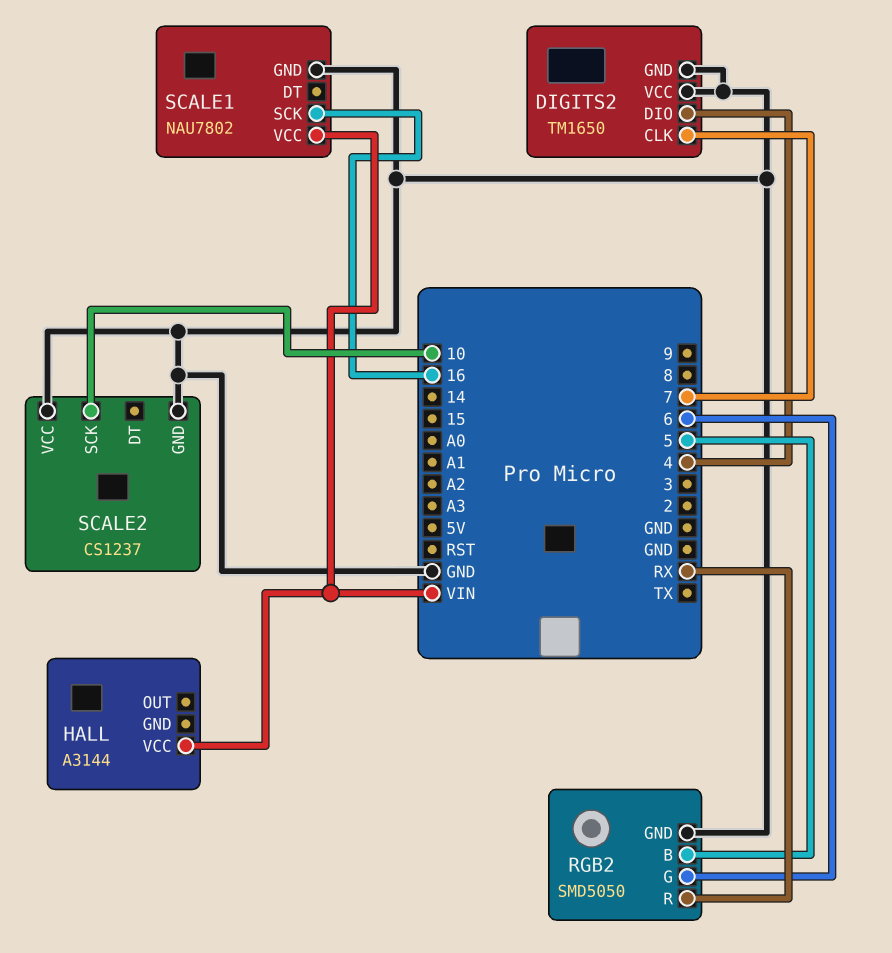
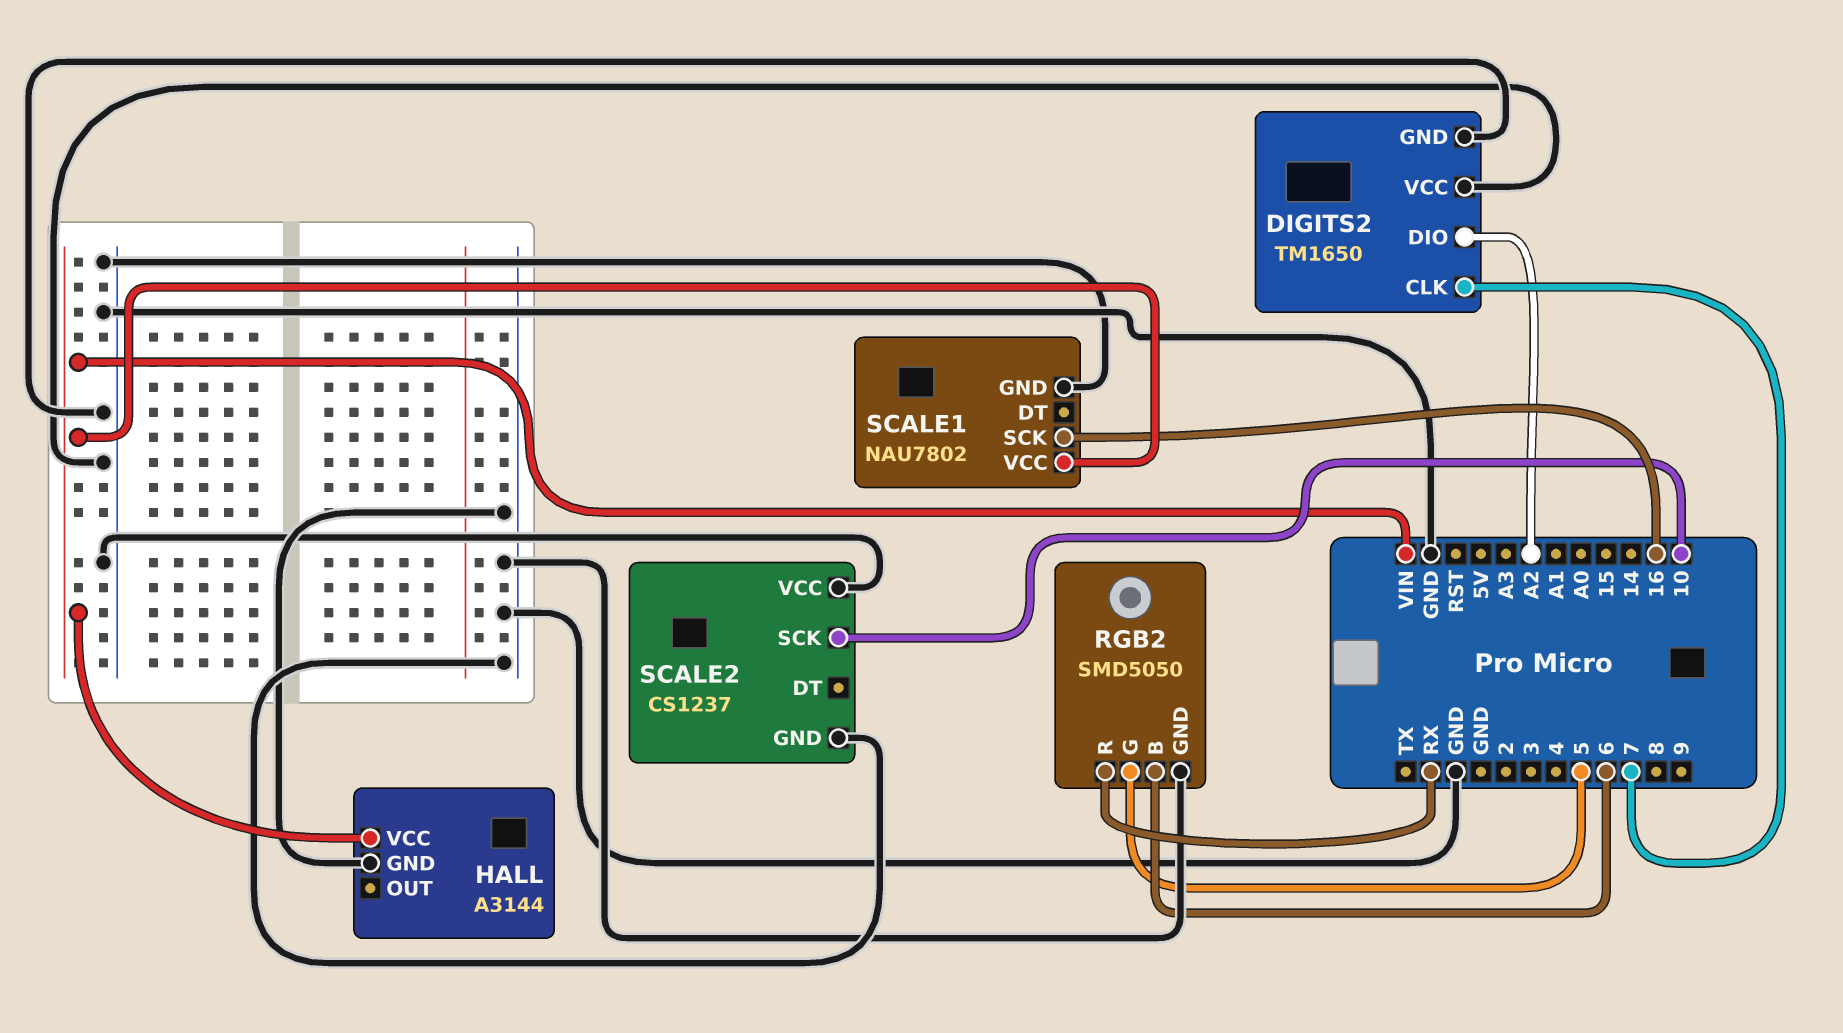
DIGITS2 pin DIO: 4 -> A2
HALL pin GND: none -> GND
RGB2 pin B: 5 -> 6
RGB2 pin G: 6 -> 5

